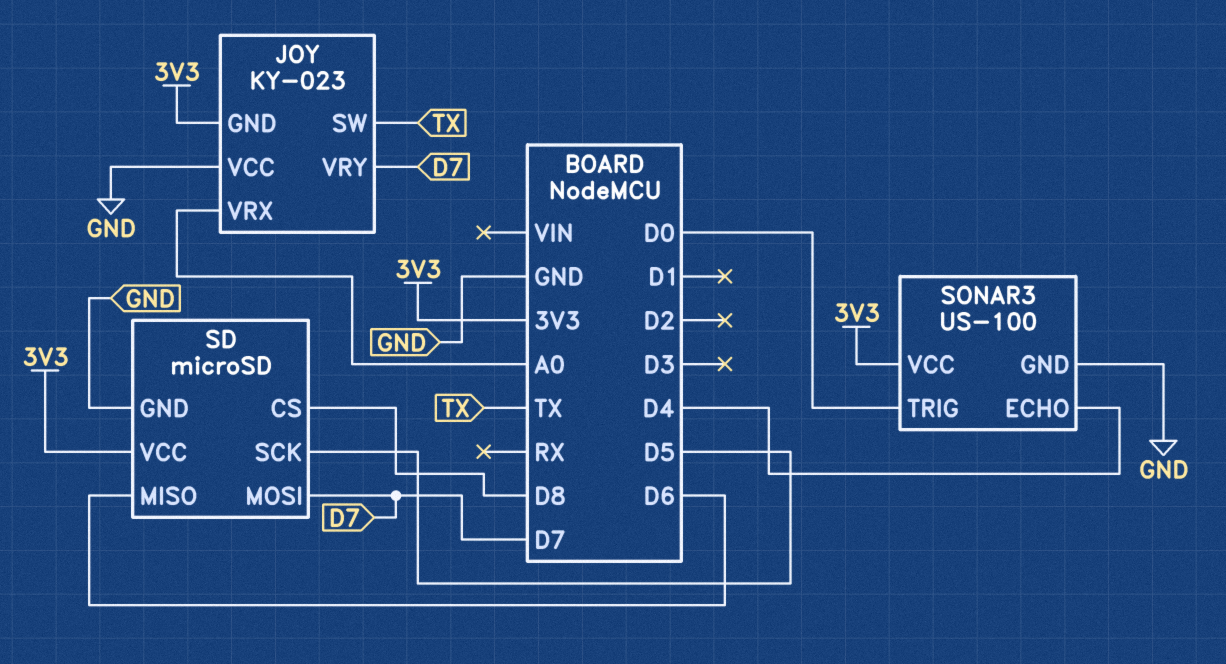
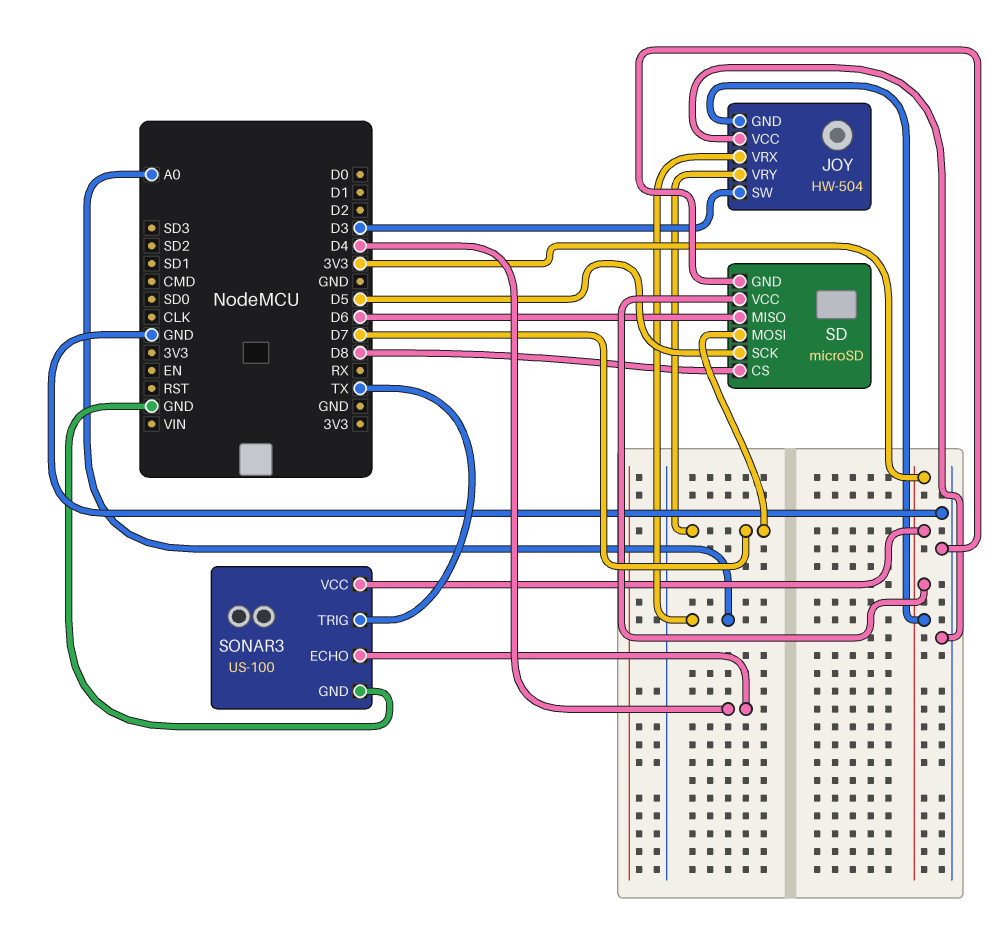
JOY: KY-023 -> HW-504
JOY pin SW: TX -> D3
SONAR3 pin TRIG: D0 -> TX

